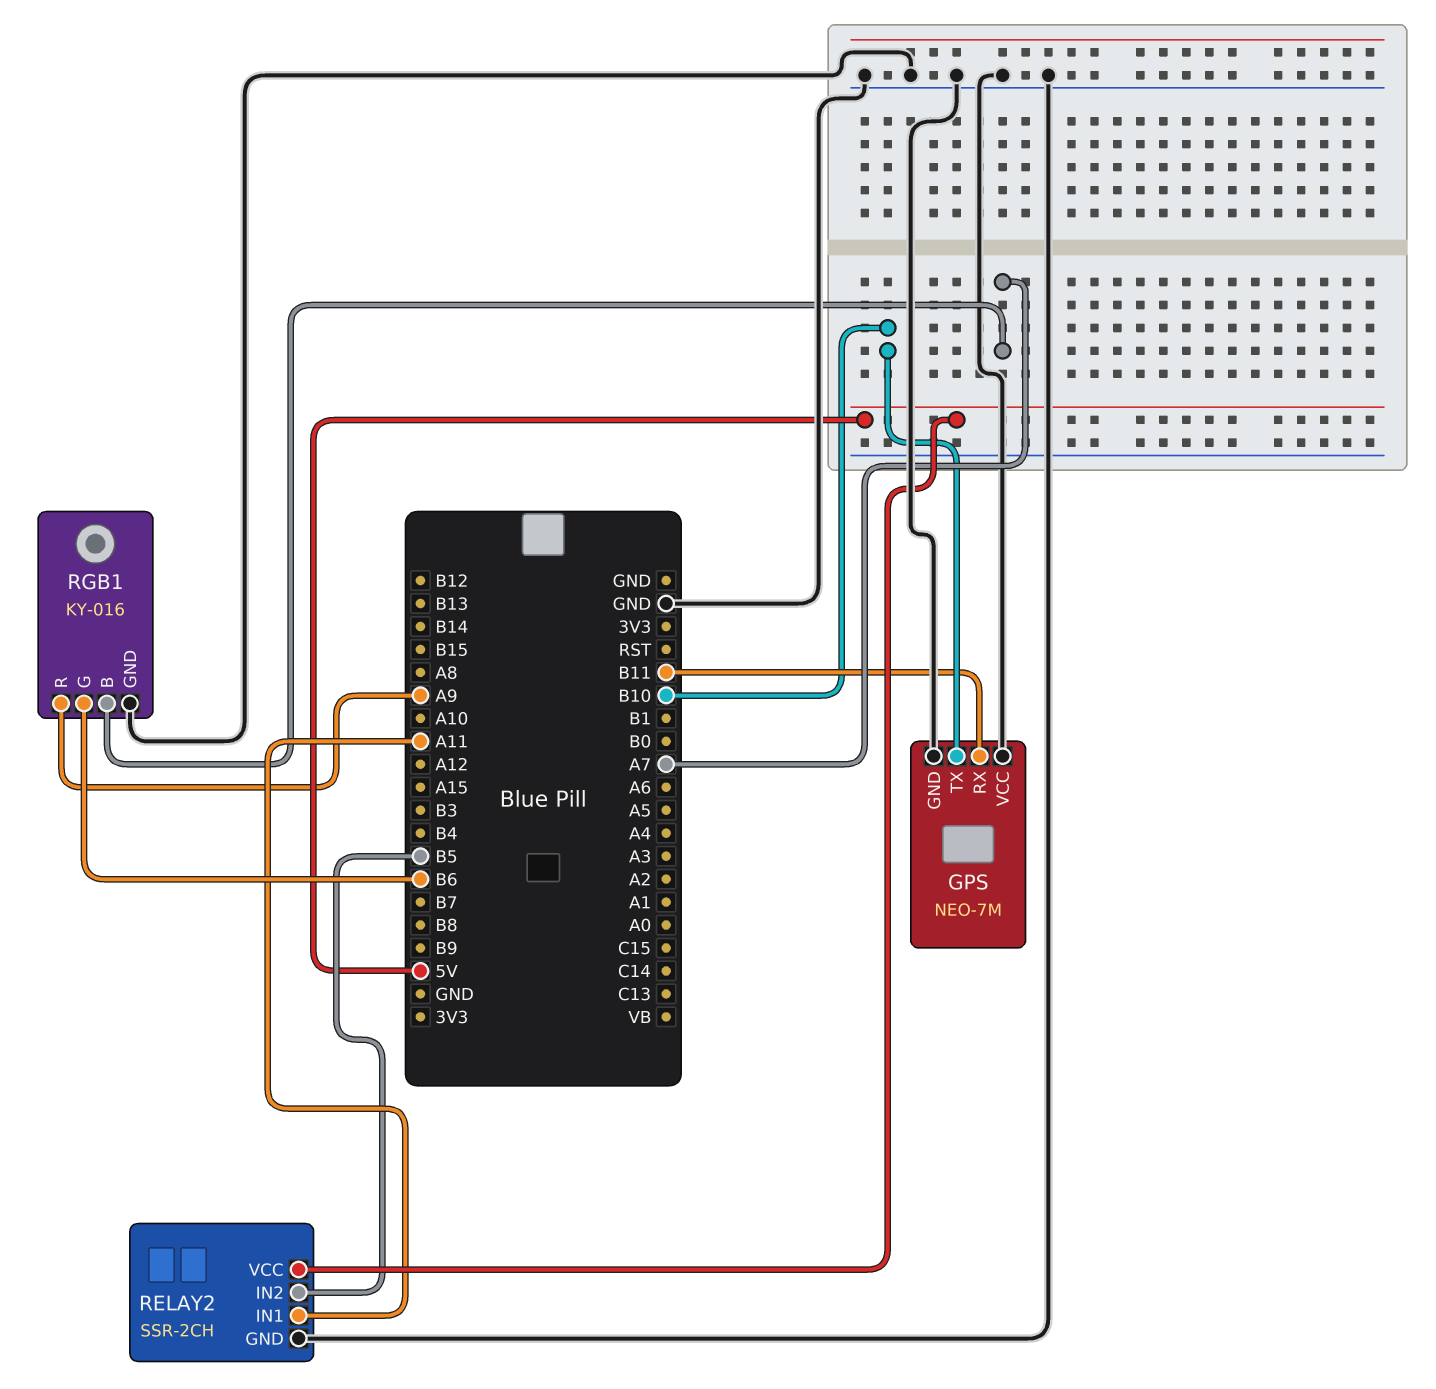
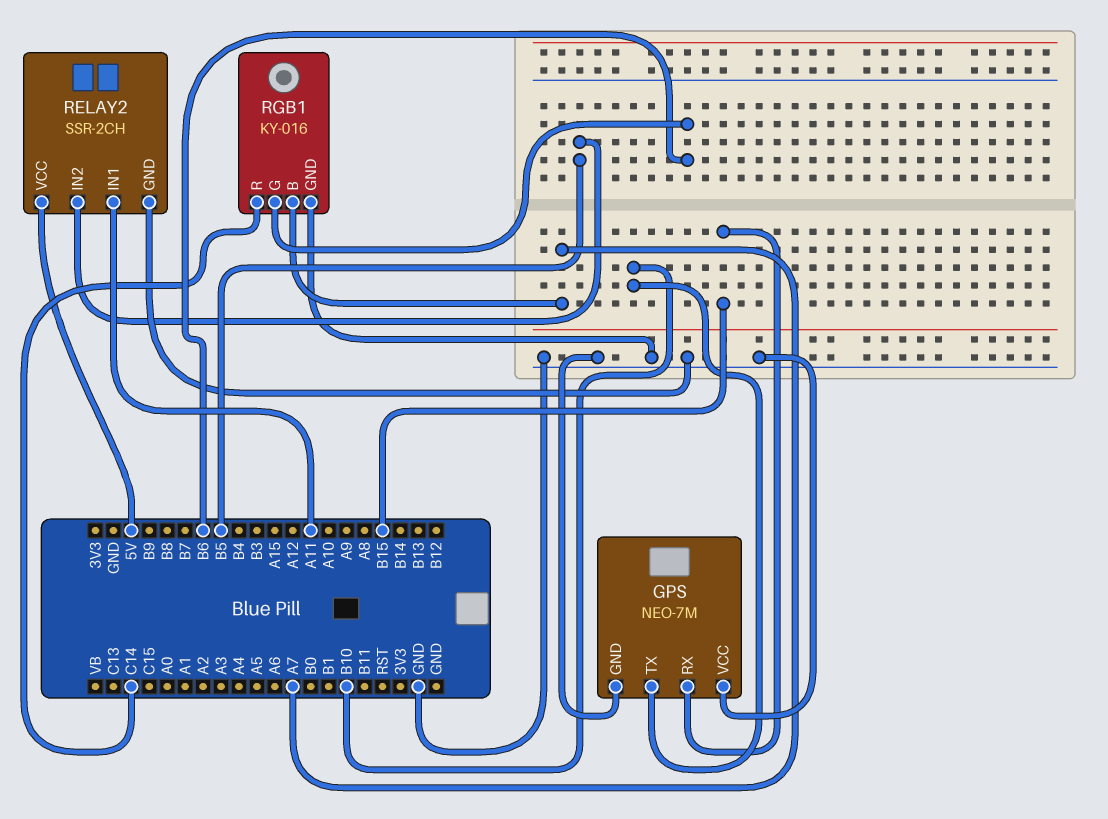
GPS pin RX: B11 -> B15
RGB1 pin R: A9 -> C14

